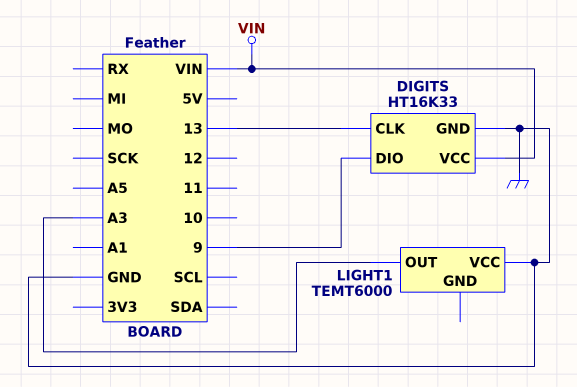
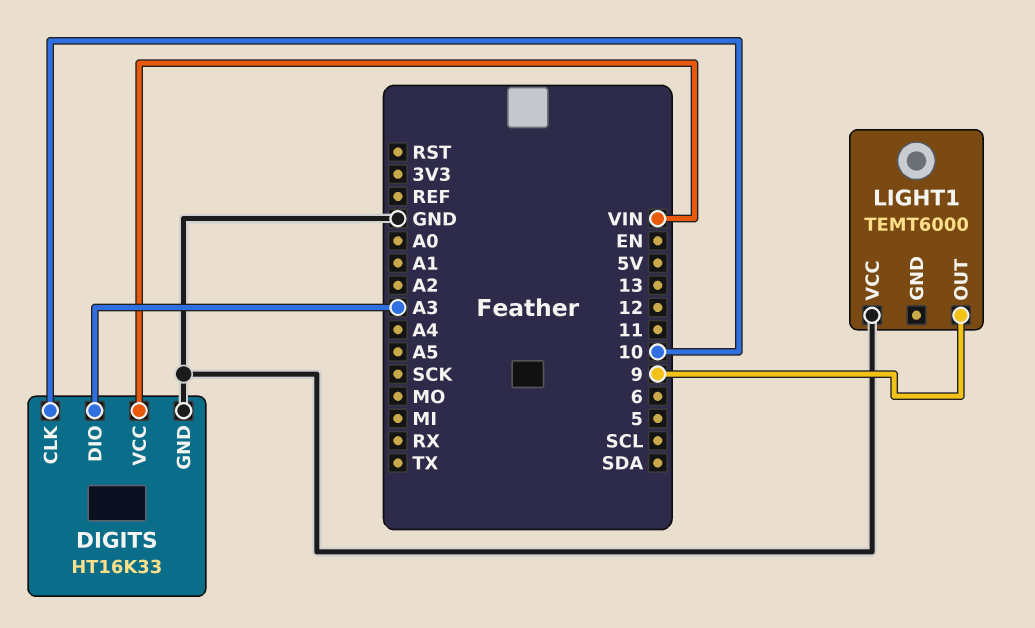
DIGITS pin CLK: 13 -> 10
DIGITS pin DIO: 9 -> A3
LIGHT1 pin OUT: A3 -> 9

